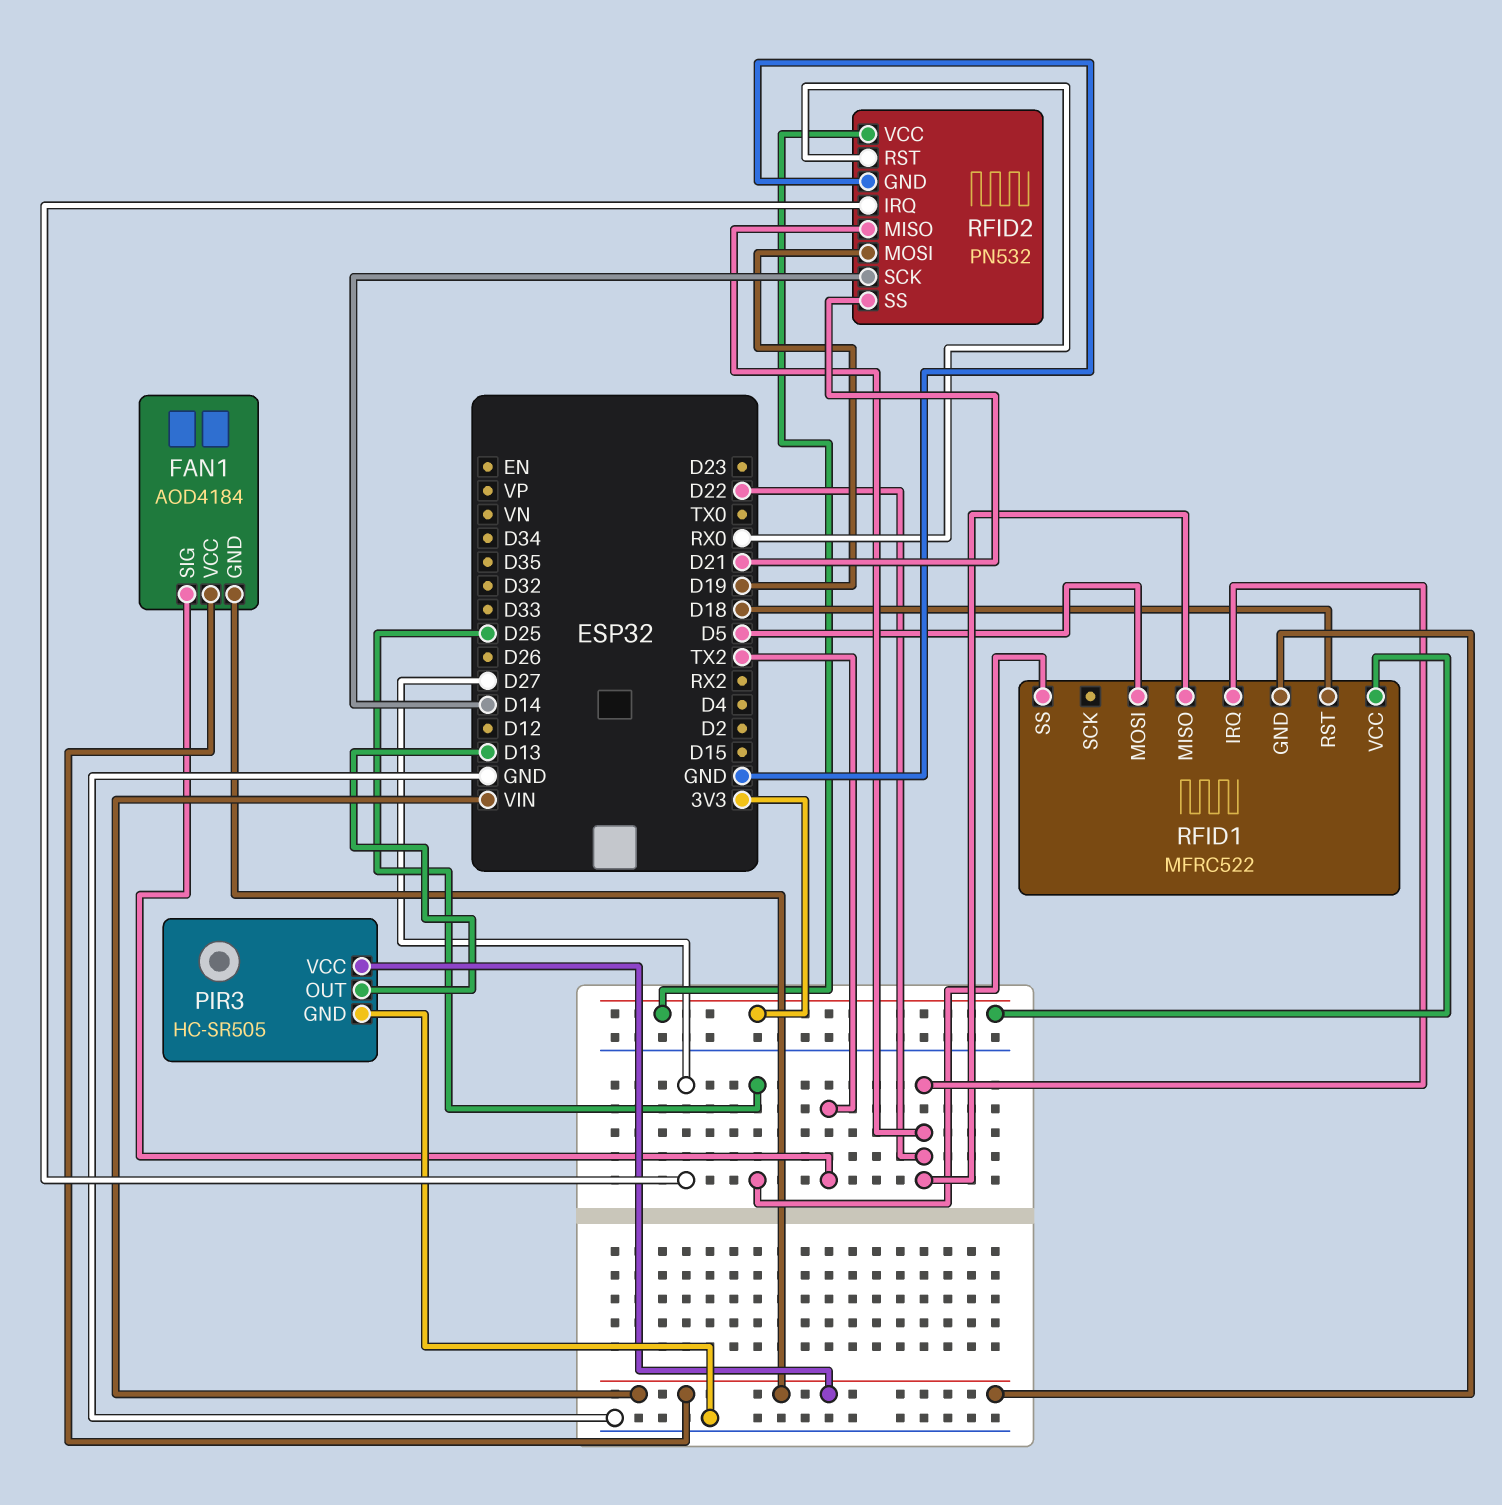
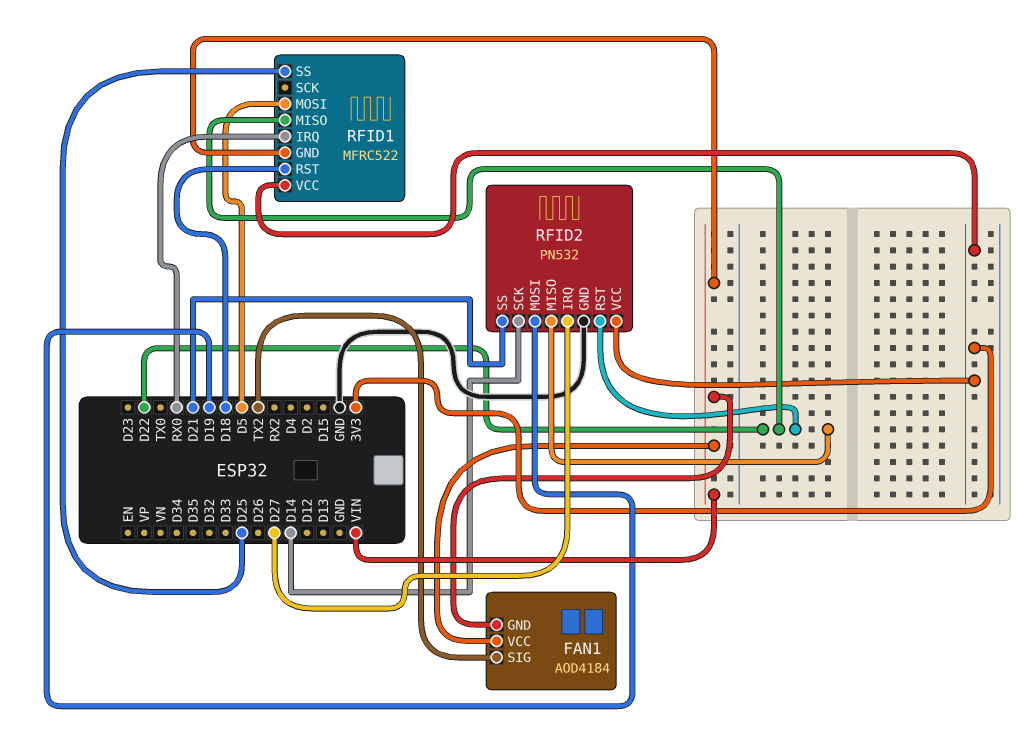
PIR3: HC-SR505 -> none
PIR3 pin GND: GND -> none
PIR3 pin OUT: D13 -> none
PIR3 pin VCC: VIN -> none
RFID1 pin IRQ: D22 -> RX0
RFID2 pin RST: RX0 -> D22

